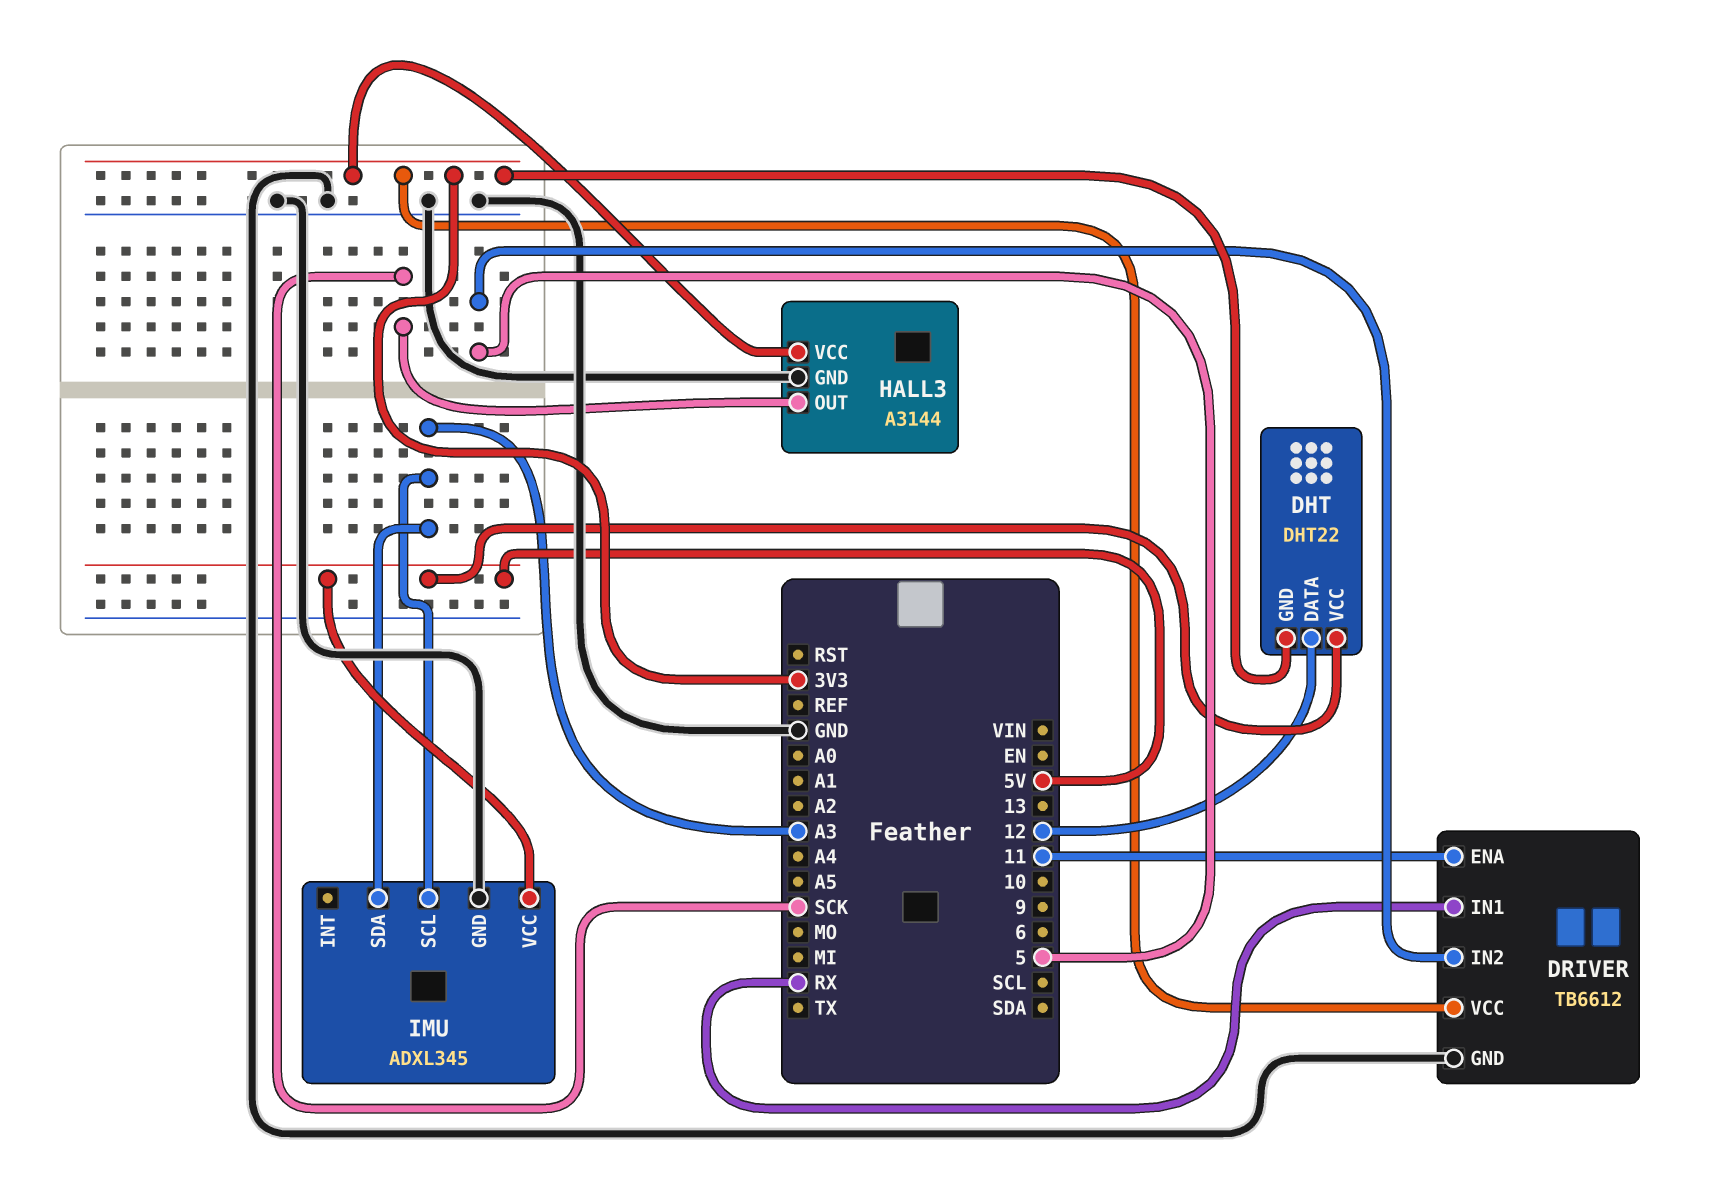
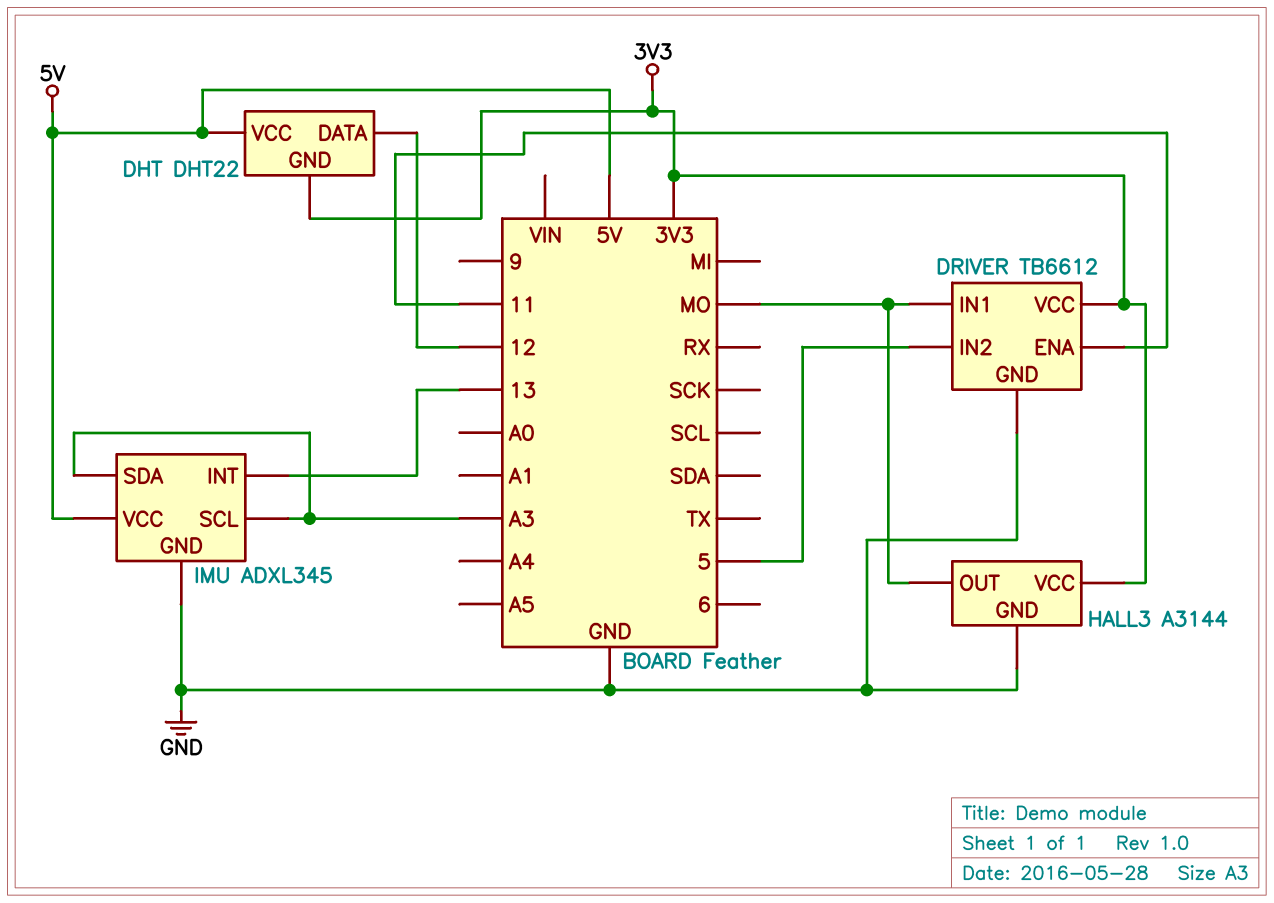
DRIVER pin IN1: RX -> MO
HALL3 pin OUT: SCK -> MO
IMU pin INT: none -> 13

